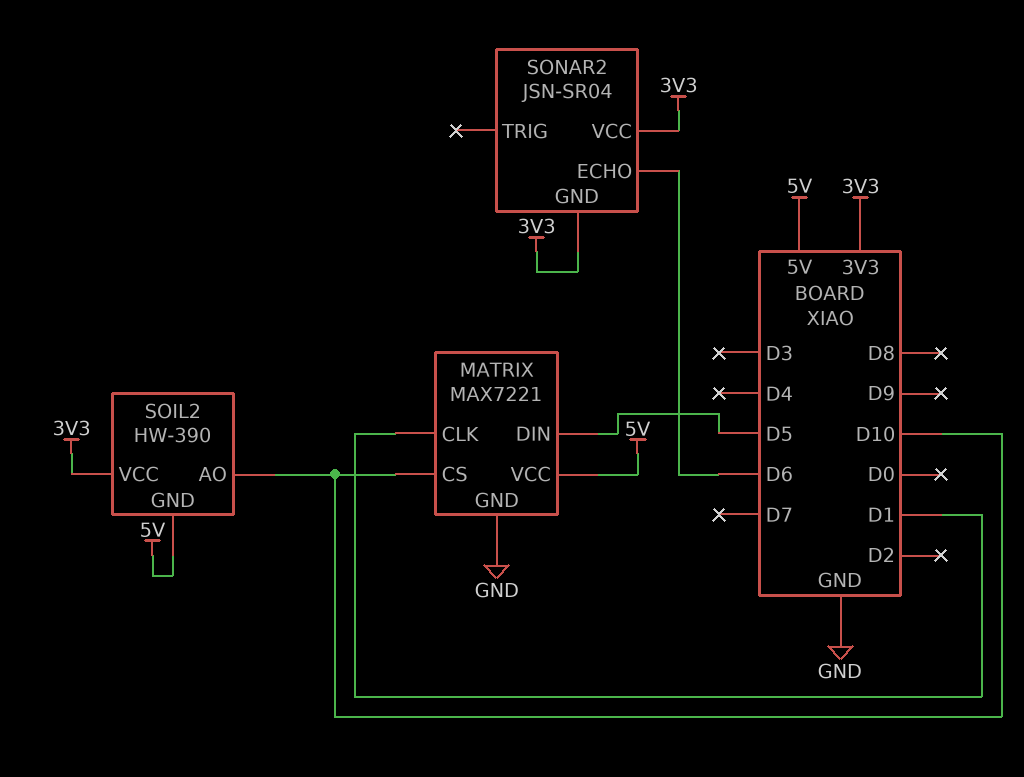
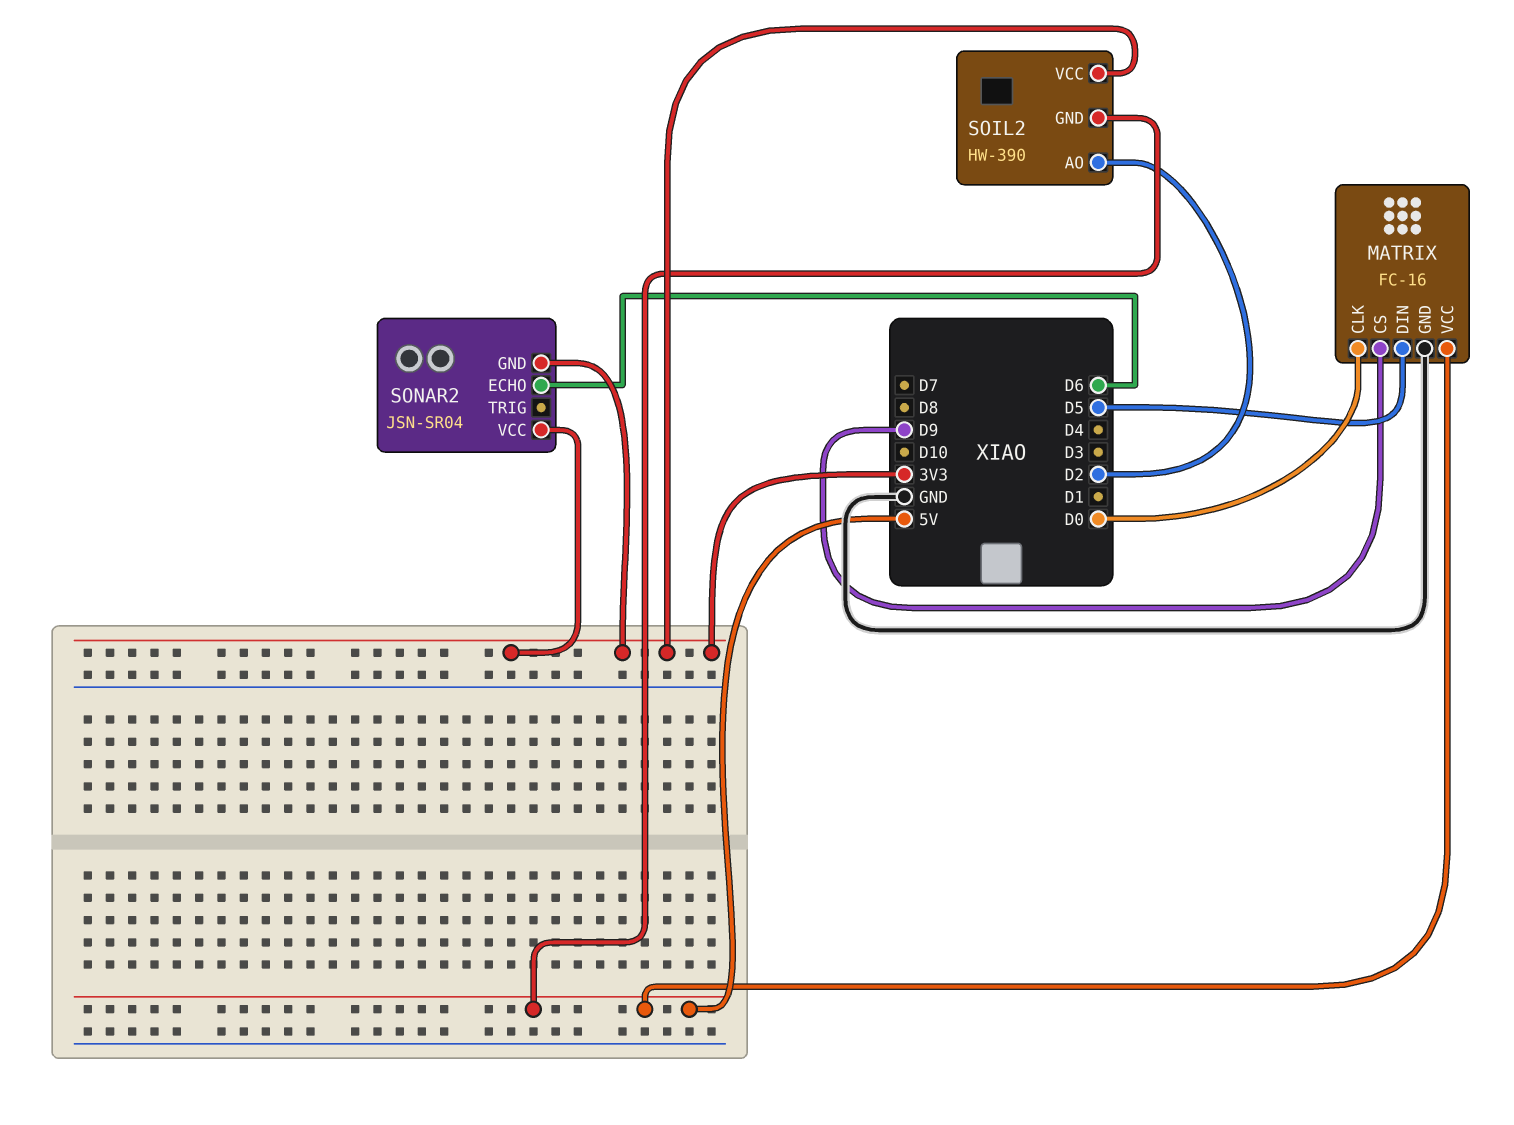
MATRIX: MAX7221 -> FC-16
MATRIX pin CLK: D1 -> D0
MATRIX pin CS: D10 -> D9
SOIL2 pin AO: D10 -> D2

